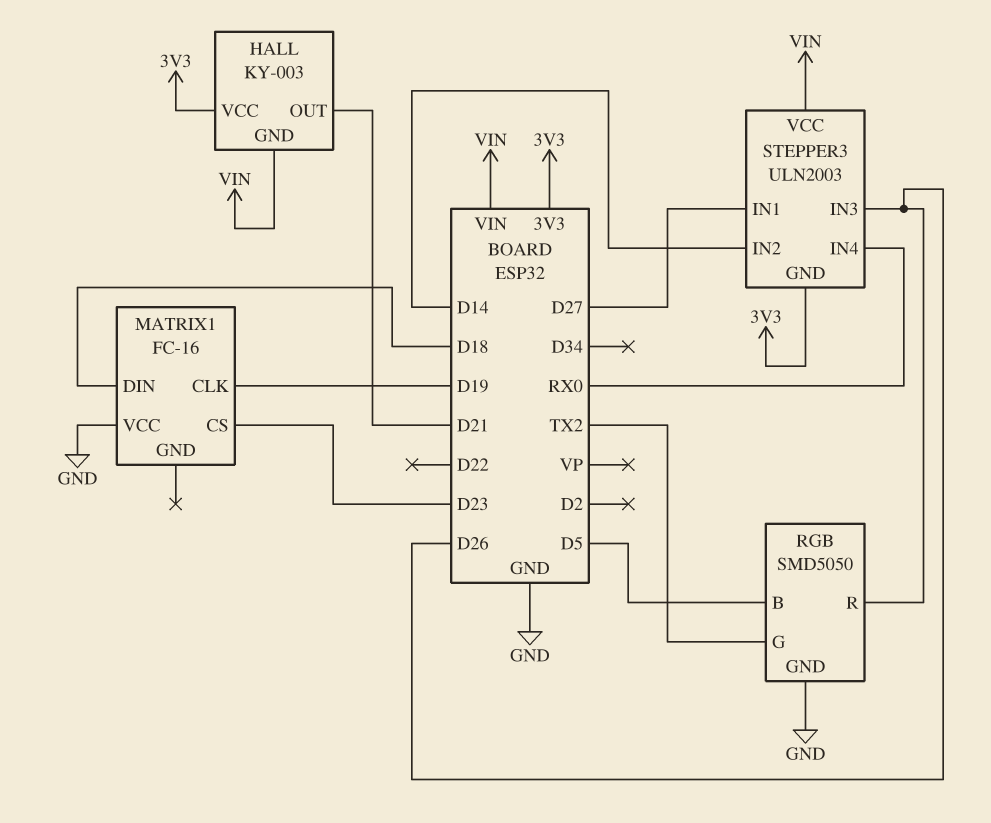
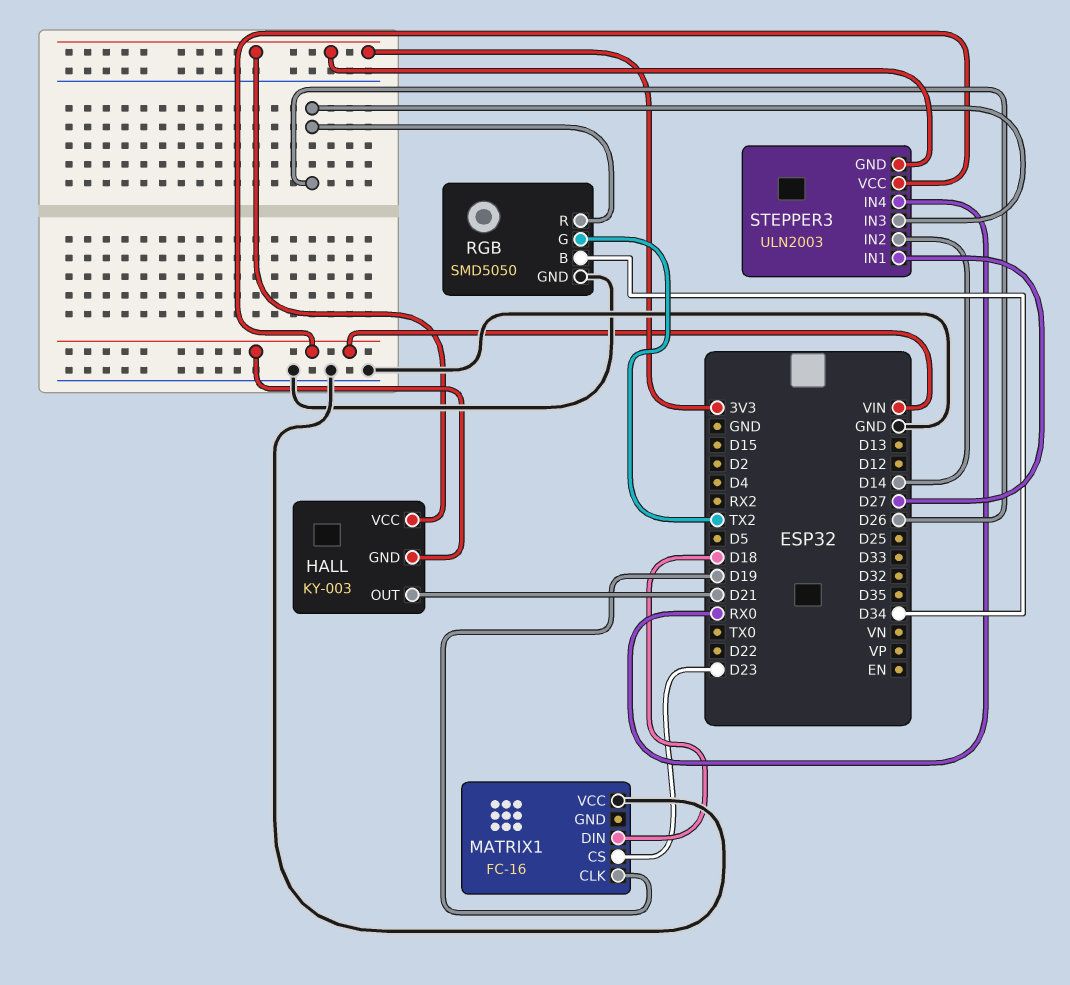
RGB pin B: D5 -> D34

